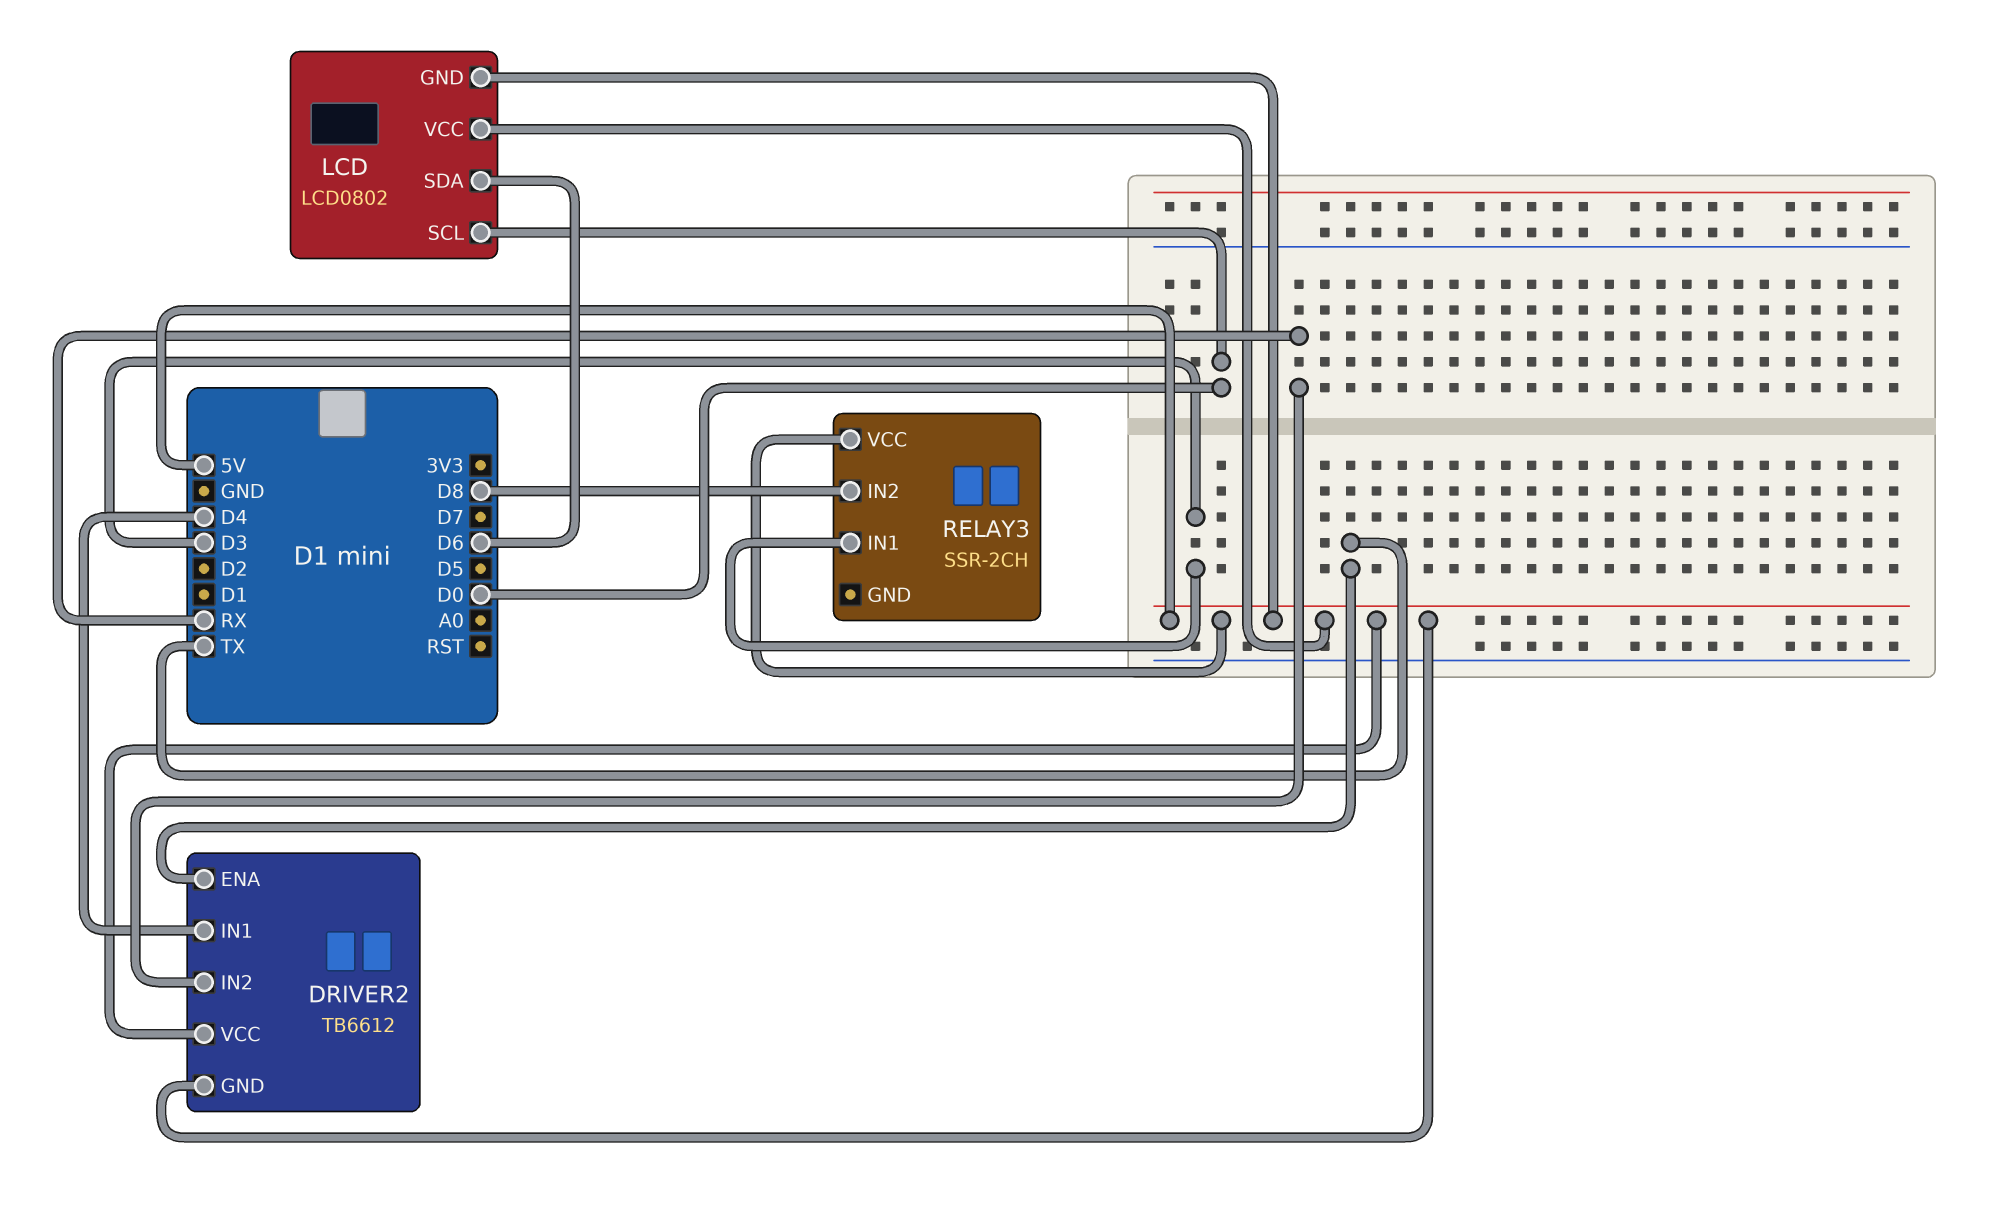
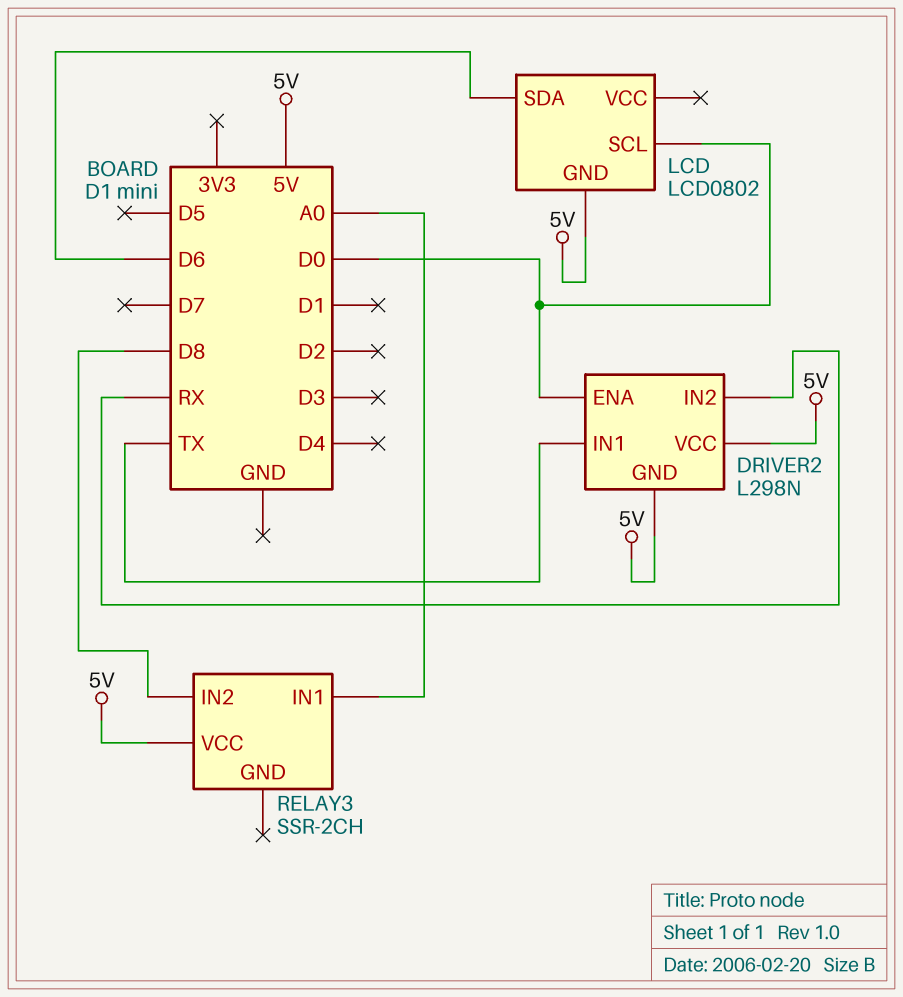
DRIVER2: TB6612 -> L298N
DRIVER2 pin ENA: TX -> D0
DRIVER2 pin IN1: D4 -> TX
LCD pin VCC: 5V -> none
RELAY3 pin IN1: D3 -> A0

